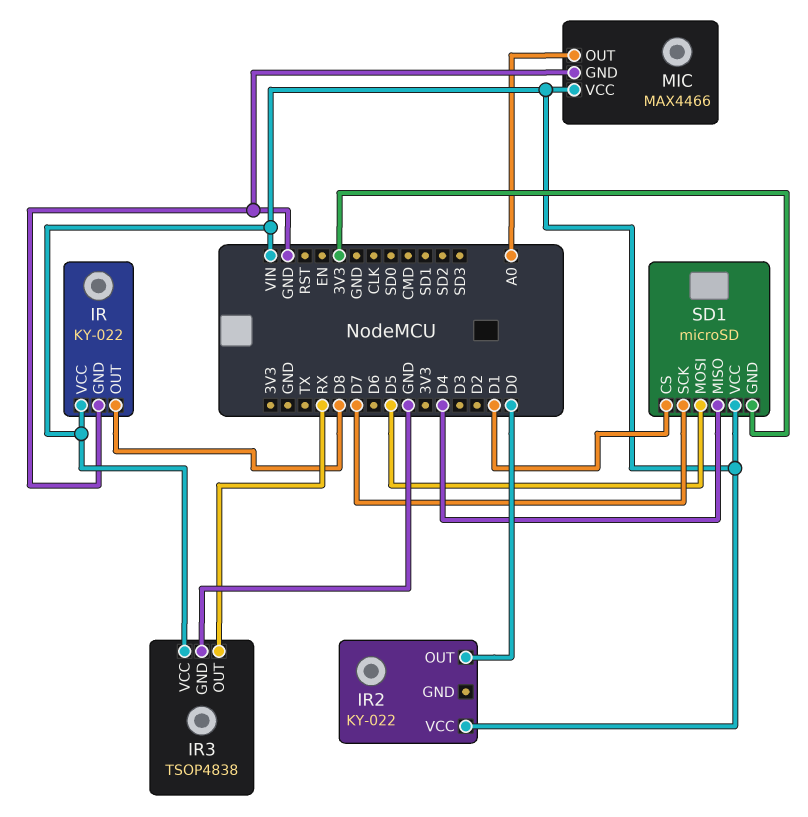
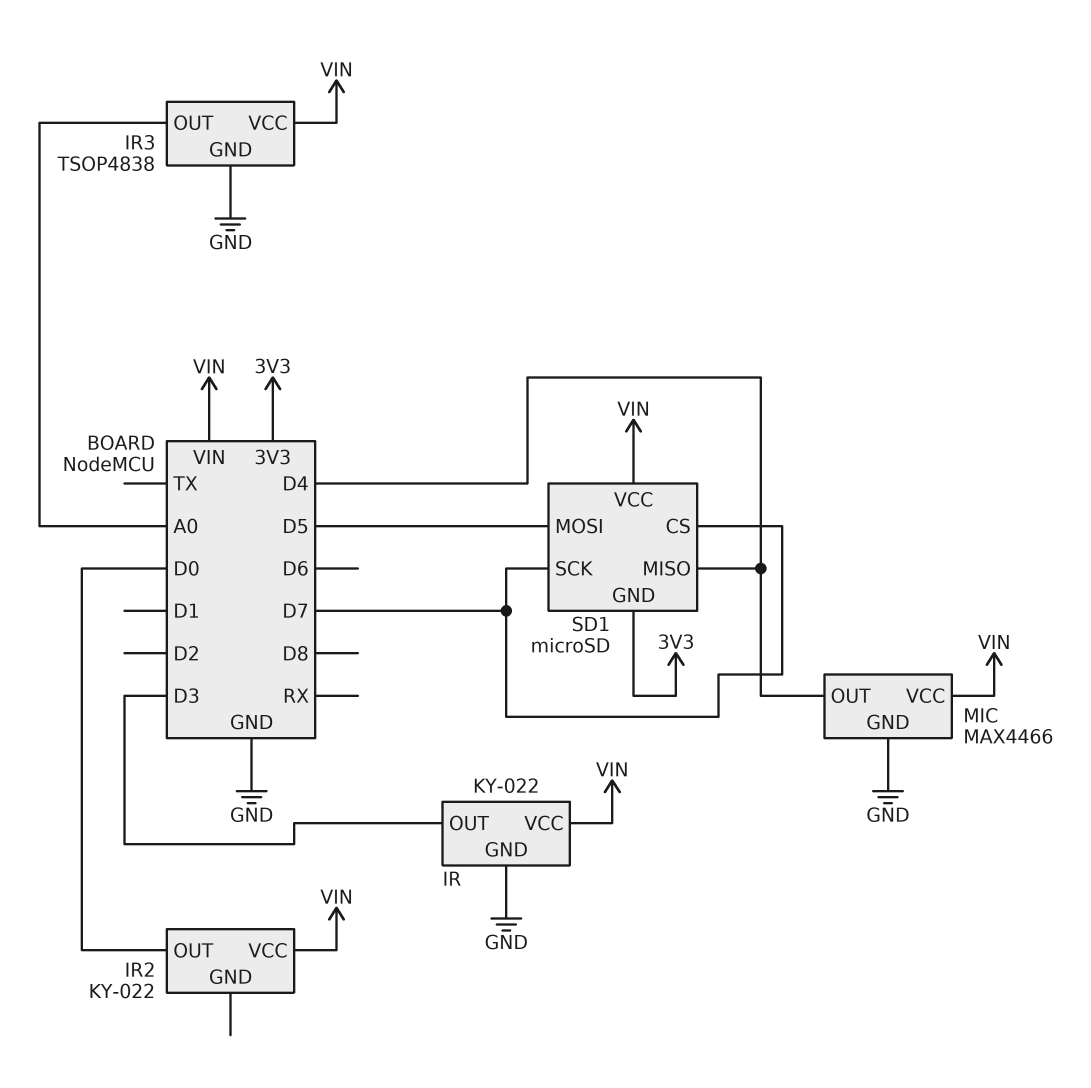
IR pin OUT: D8 -> D3
IR3 pin OUT: RX -> A0
MIC pin OUT: A0 -> D4
SD1 pin CS: D1 -> D7

